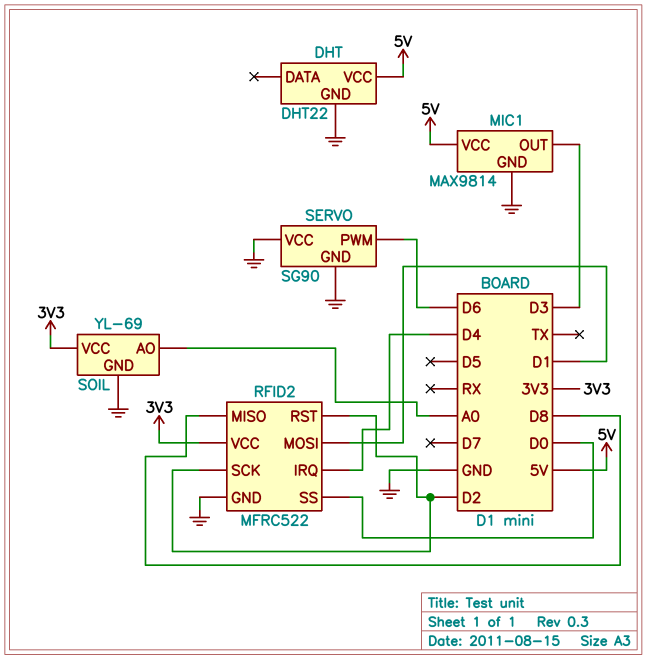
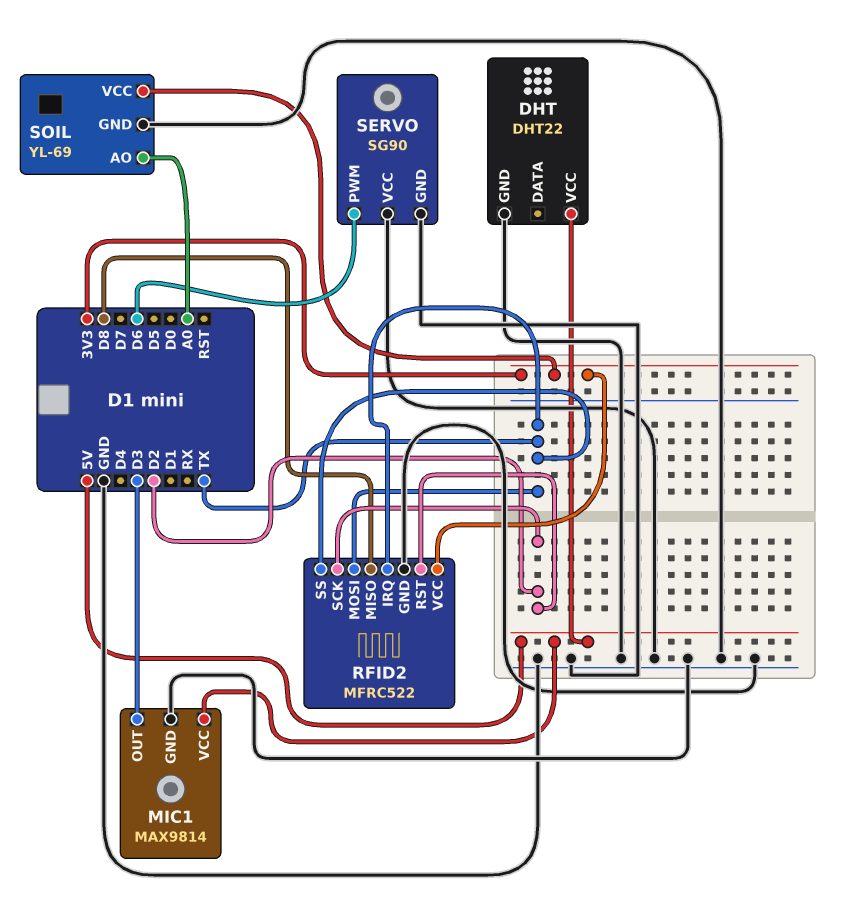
RFID2 pin IRQ: D4 -> TX
RFID2 pin MOSI: D1 -> TX
RFID2 pin SS: D0 -> TX

